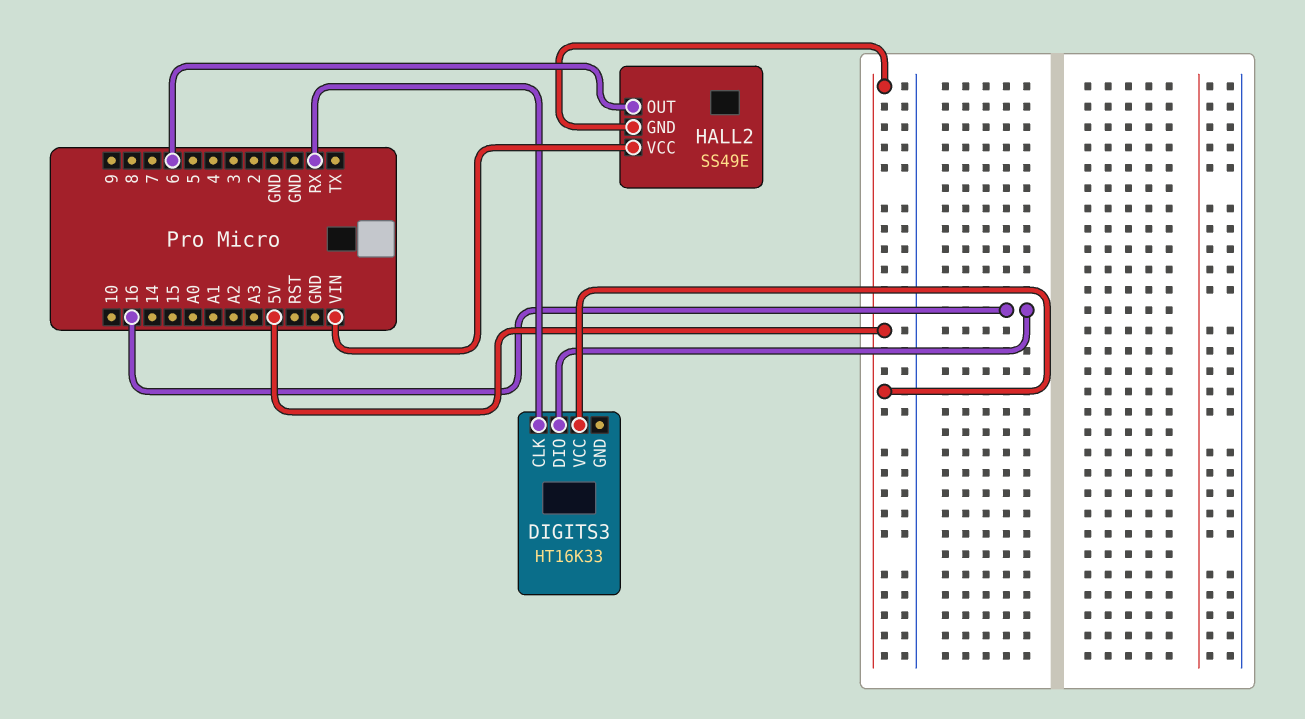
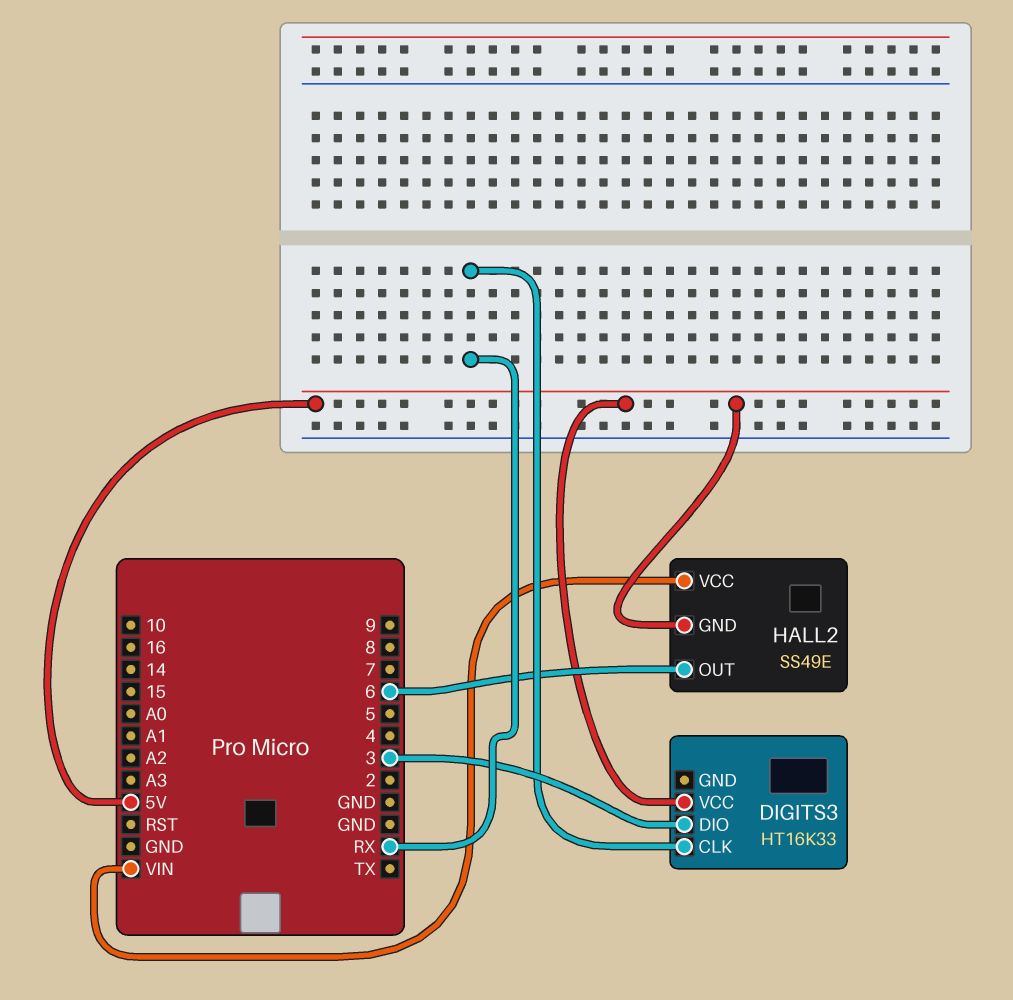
DIGITS3 pin DIO: 16 -> 3

